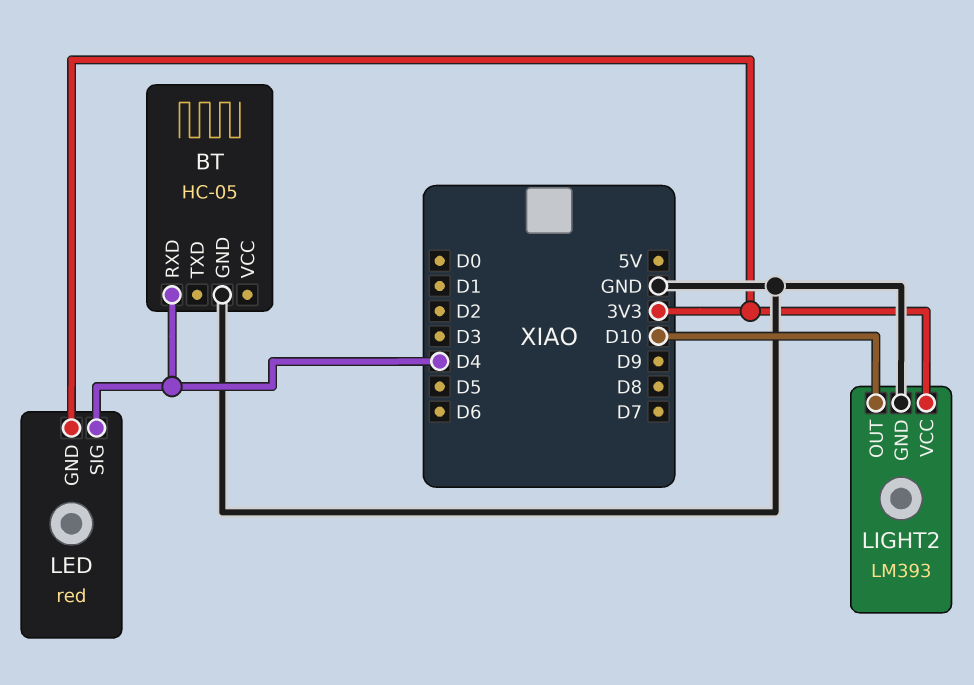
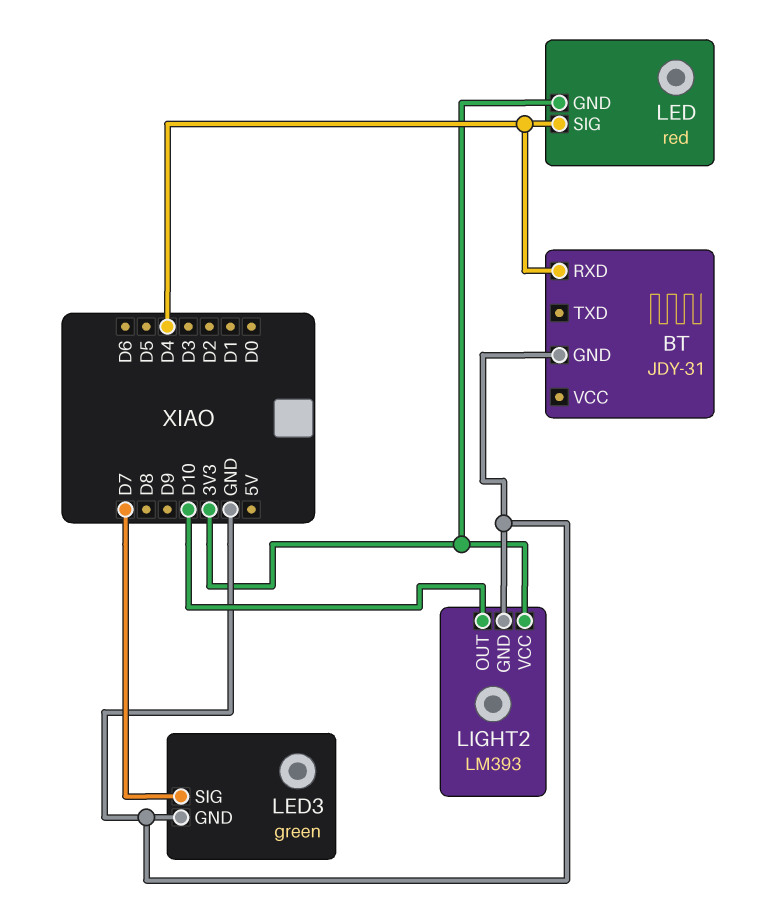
BT: HC-05 -> JDY-31
LED3: none -> green
LED3 pin GND: none -> GND
LED3 pin SIG: none -> D7

